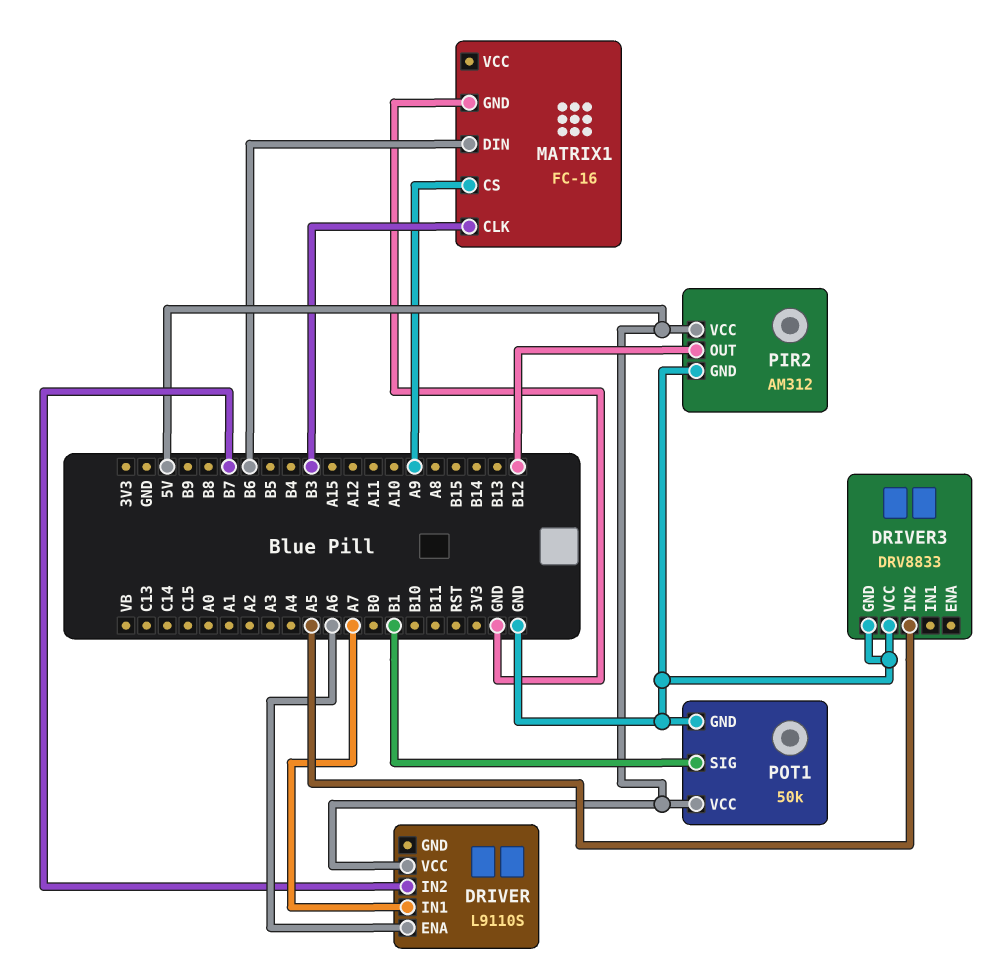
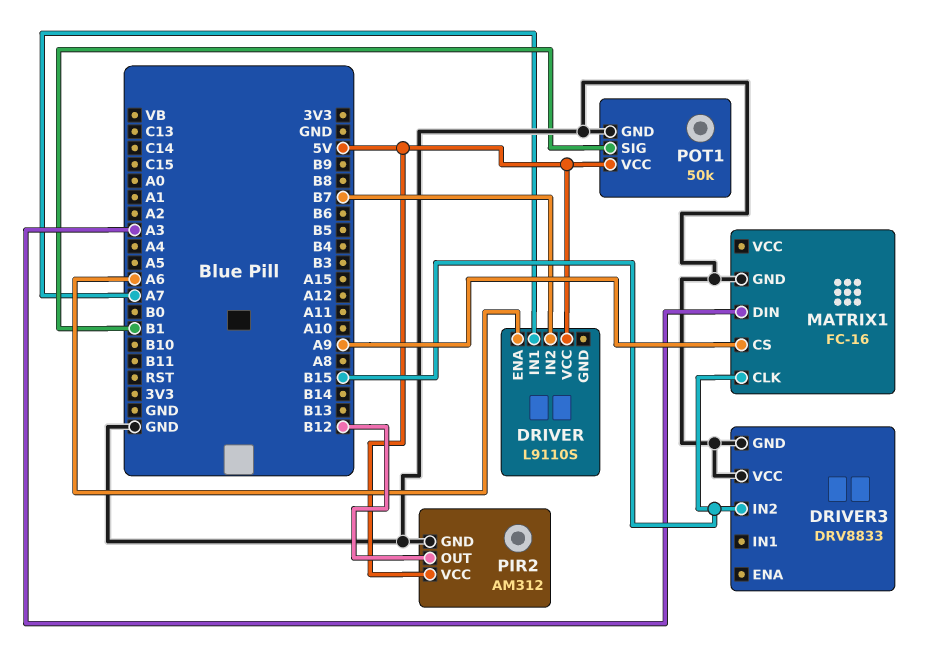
DRIVER3 pin IN2: A5 -> B15
MATRIX1 pin CLK: B3 -> B15
MATRIX1 pin DIN: B6 -> A3

